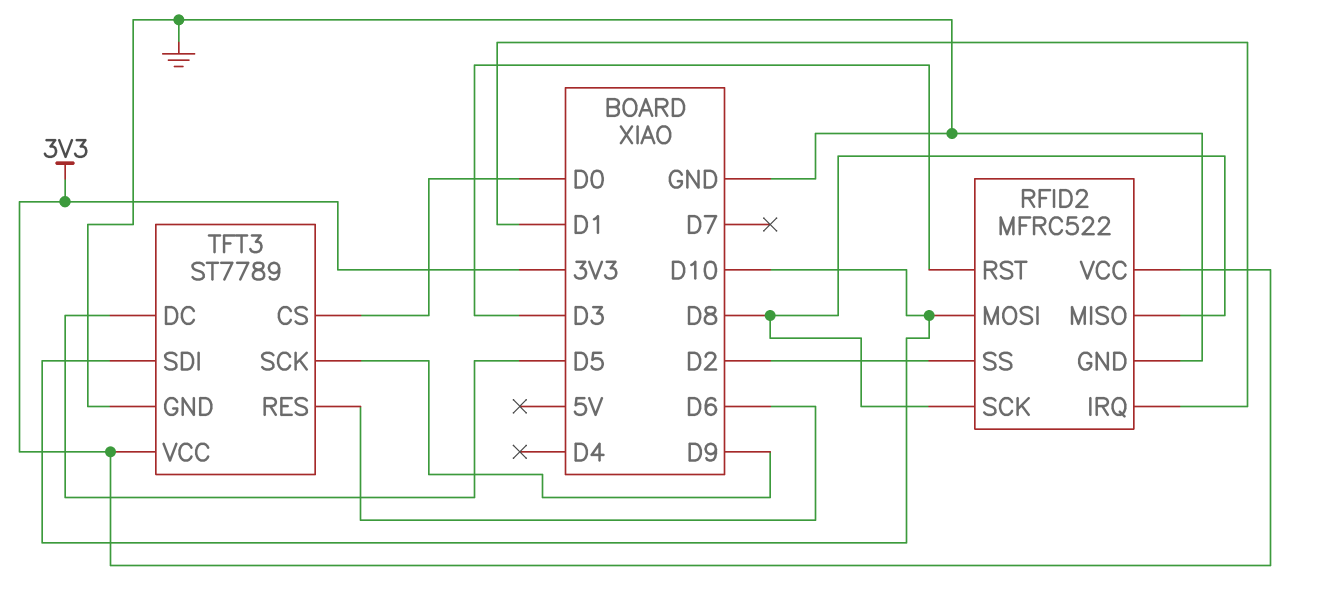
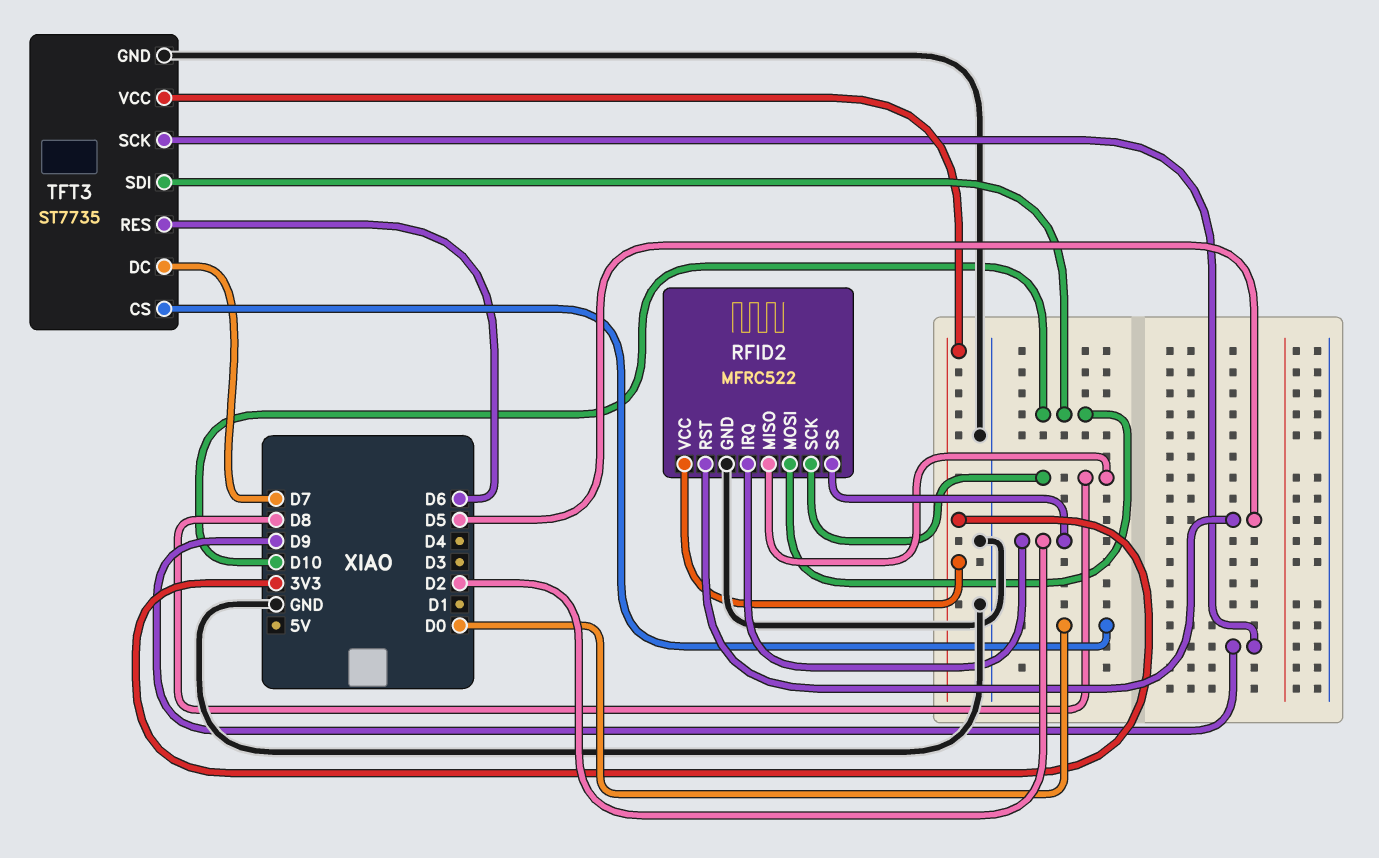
RFID2 pin IRQ: D1 -> D2
RFID2 pin RST: D3 -> D5
TFT3: ST7789 -> ST7735
TFT3 pin DC: D5 -> D7

